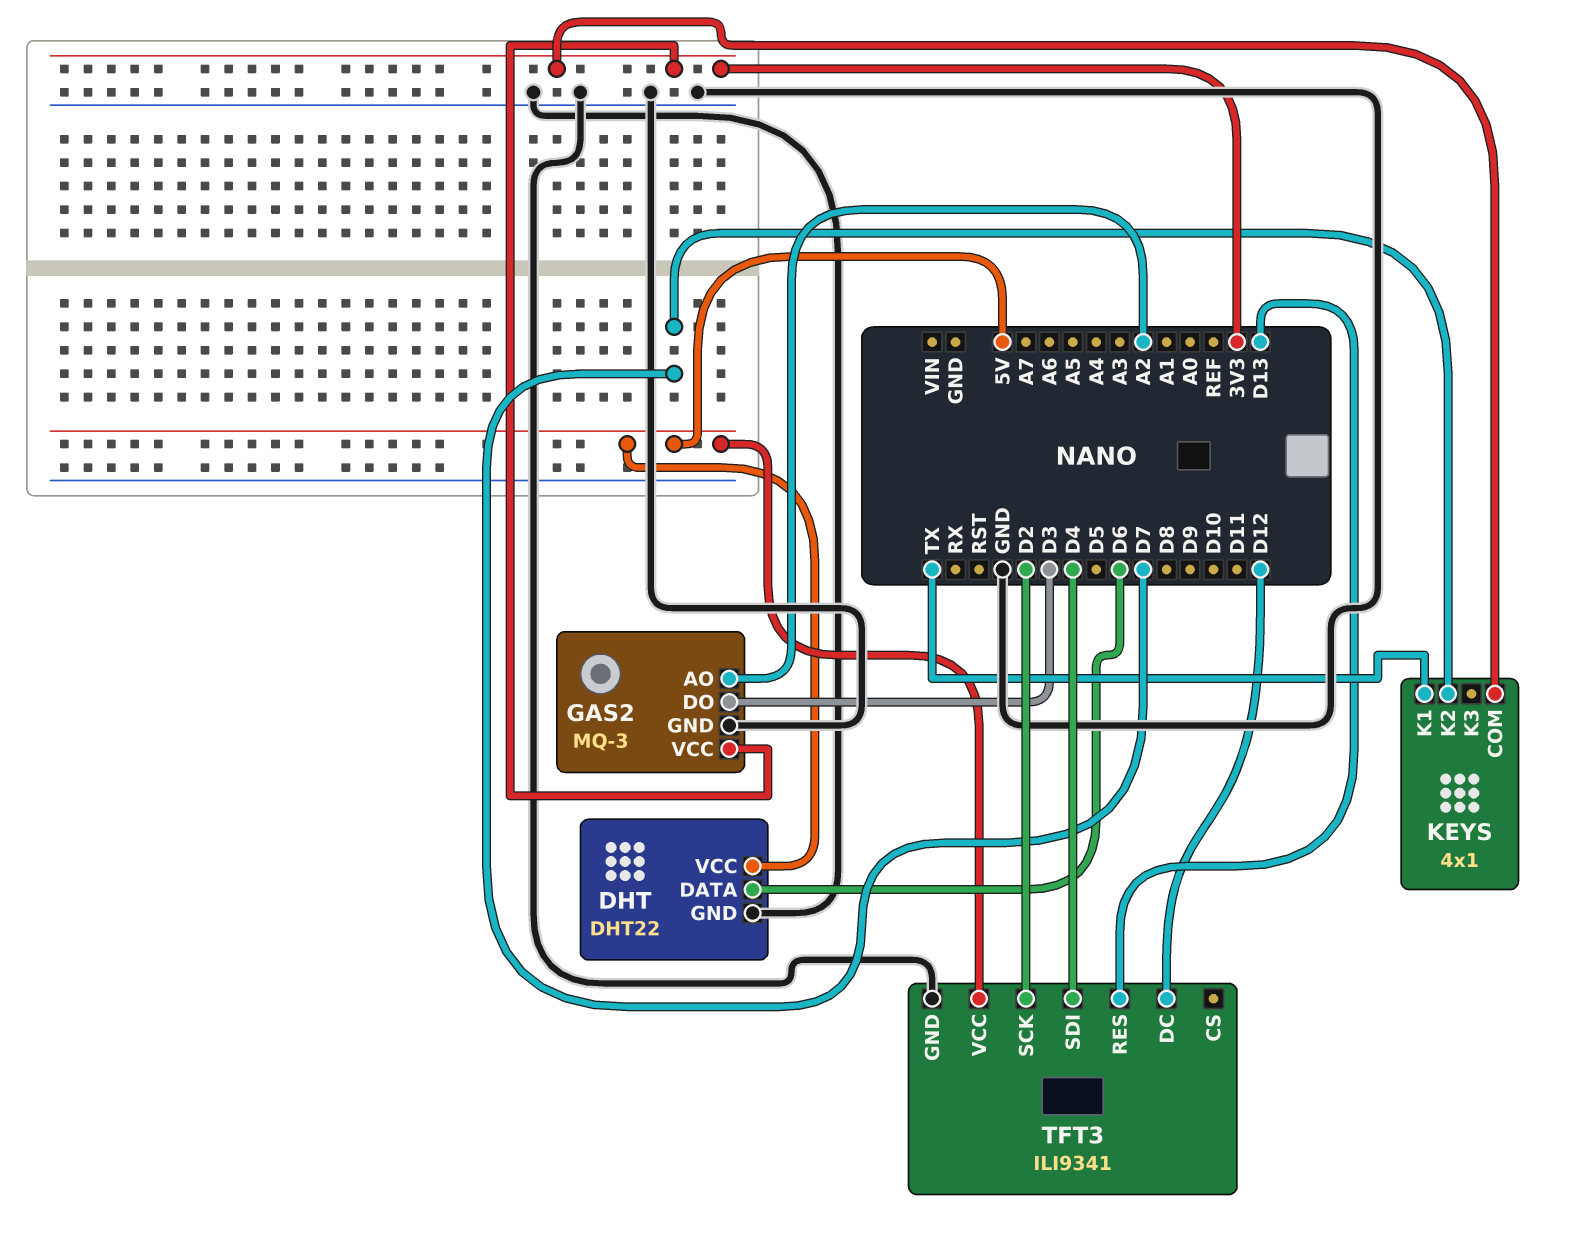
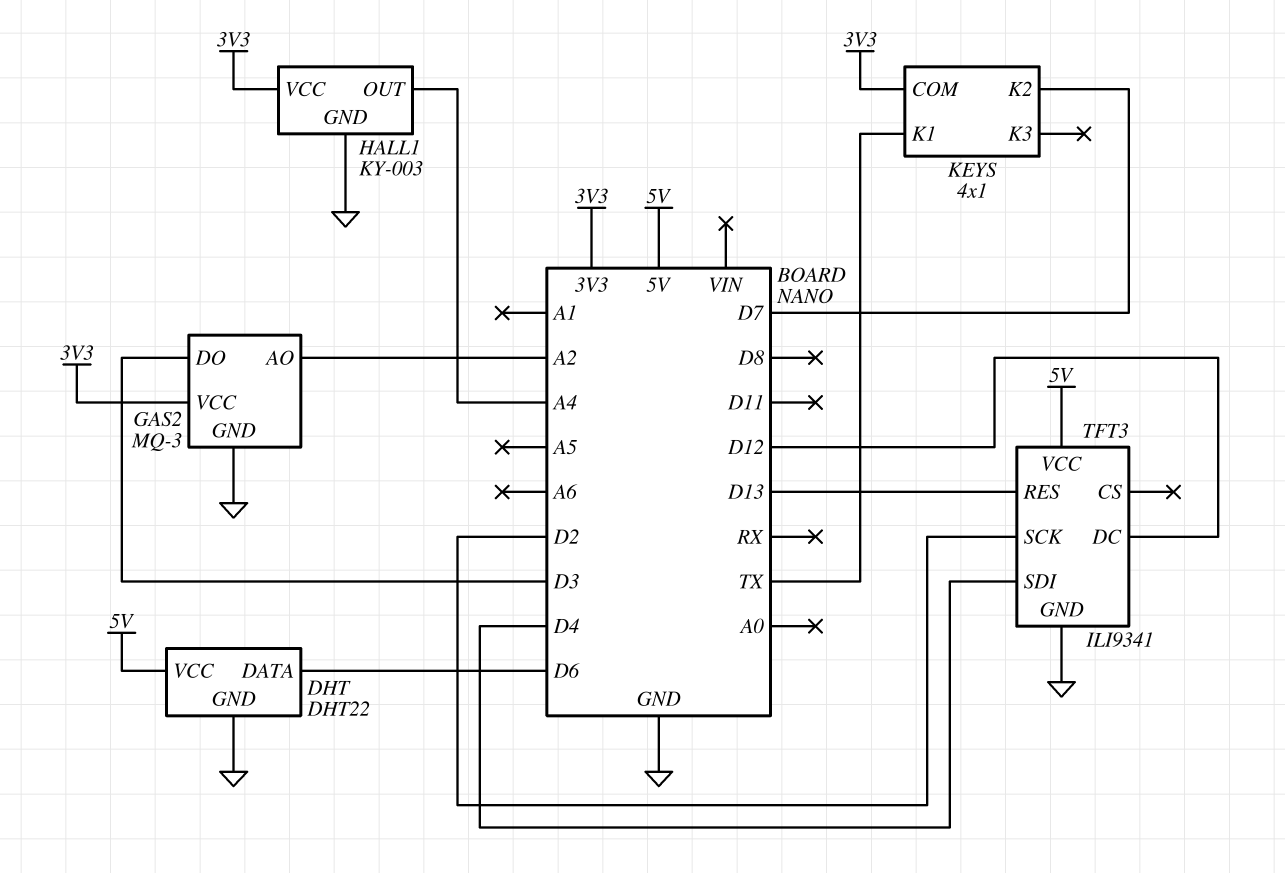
HALL1: none -> KY-003
HALL1 pin GND: none -> GND
HALL1 pin OUT: none -> A4
HALL1 pin VCC: none -> 3V3

